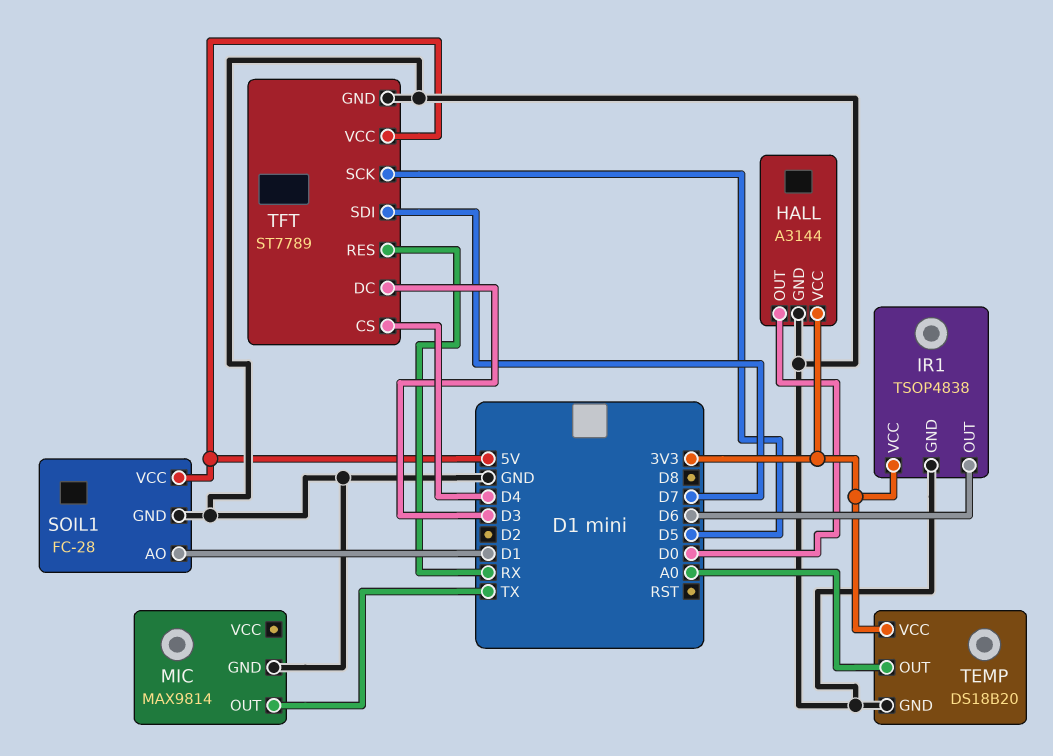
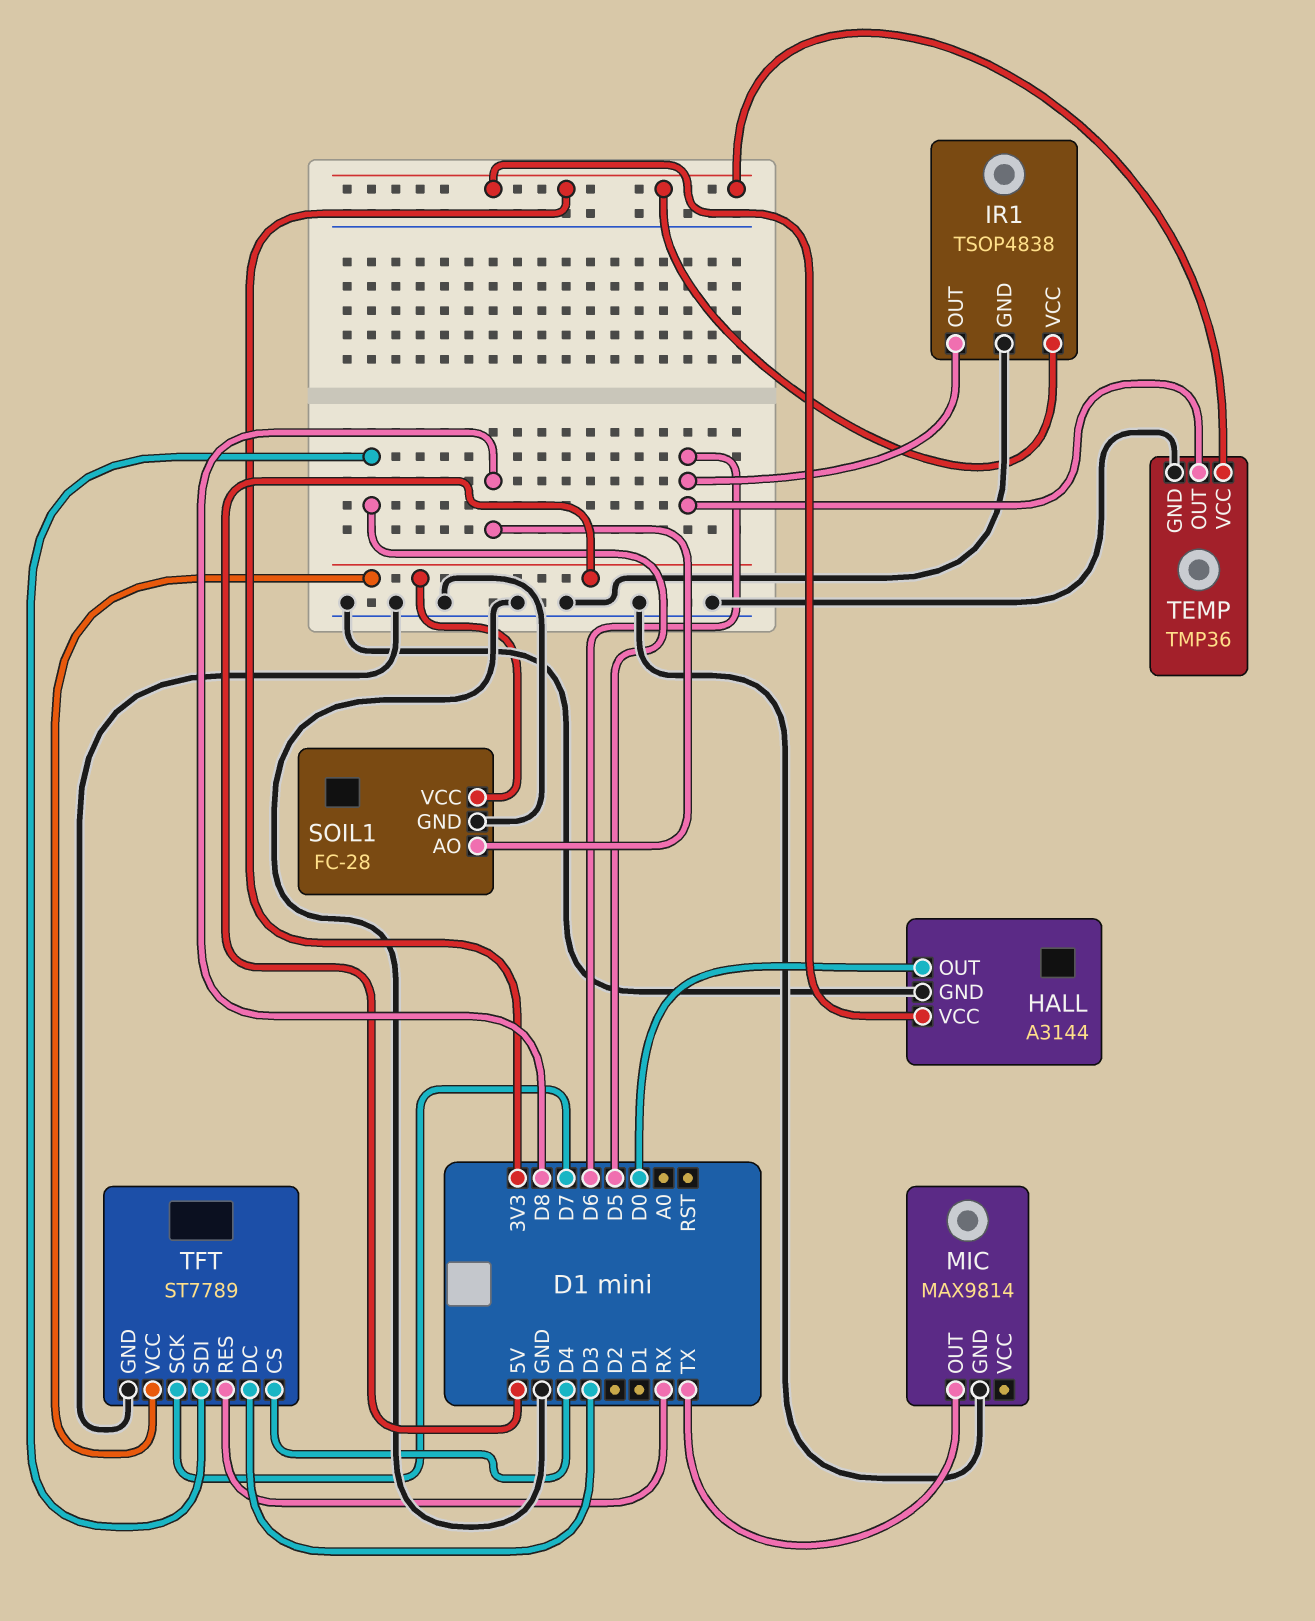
SOIL1 pin AO: D1 -> D8
TEMP: DS18B20 -> TMP36
TEMP pin OUT: A0 -> D6
TFT pin SCK: D5 -> D7
TFT pin SDI: D7 -> D5

